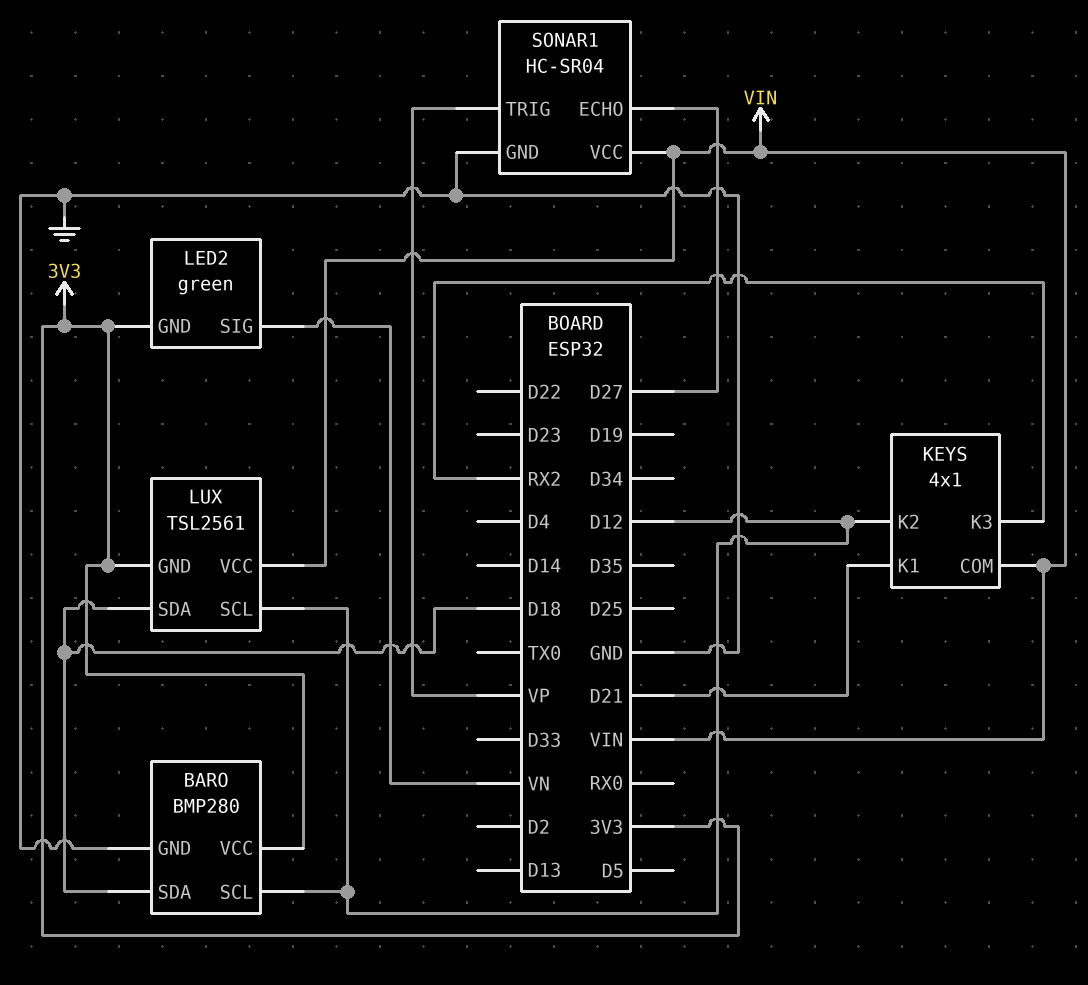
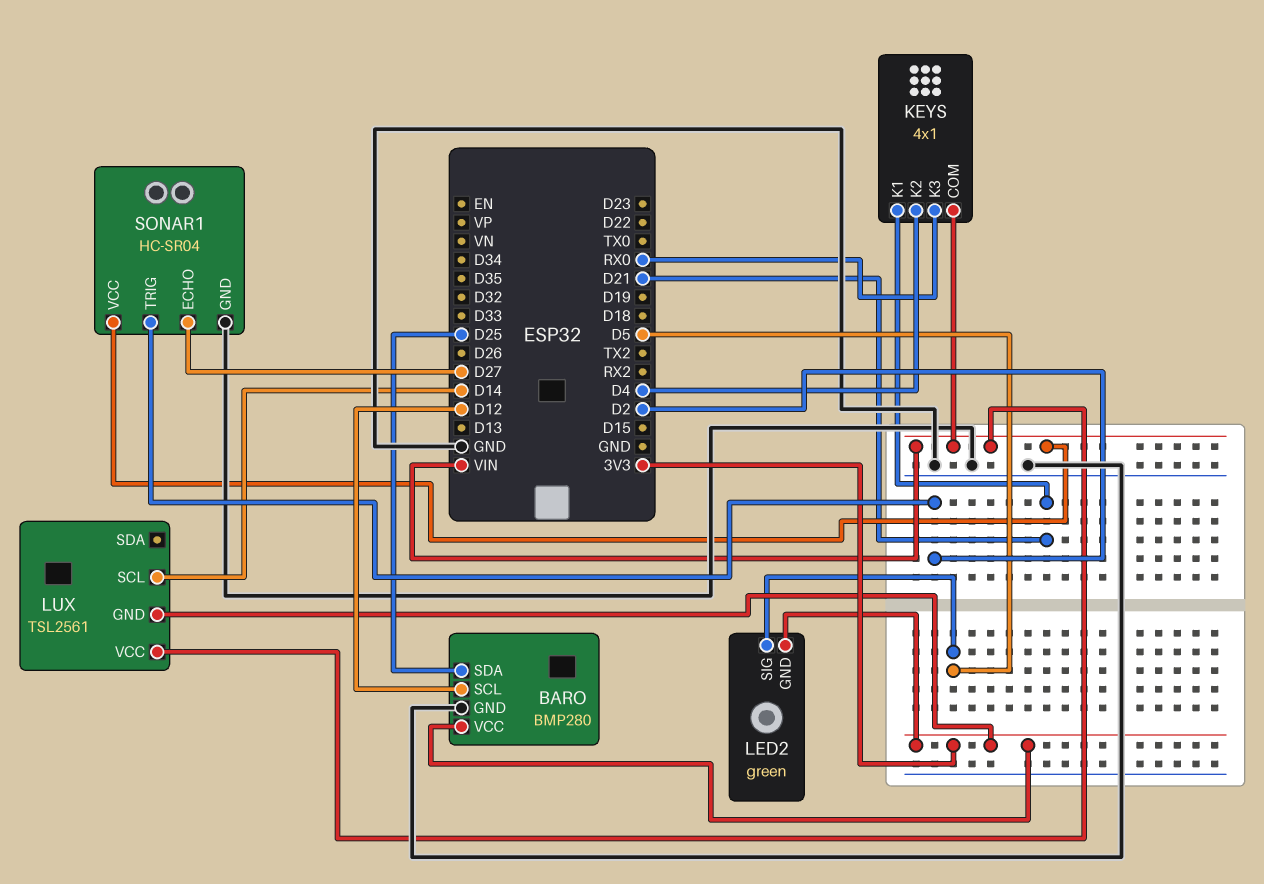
BARO pin SDA: D18 -> D25
KEYS pin K2: D12 -> D4
KEYS pin K3: RX2 -> RX0
LED2 pin SIG: VN -> D5
LUX pin SCL: D12 -> D14
LUX pin SDA: D18 -> none
SONAR1 pin TRIG: VP -> D2

